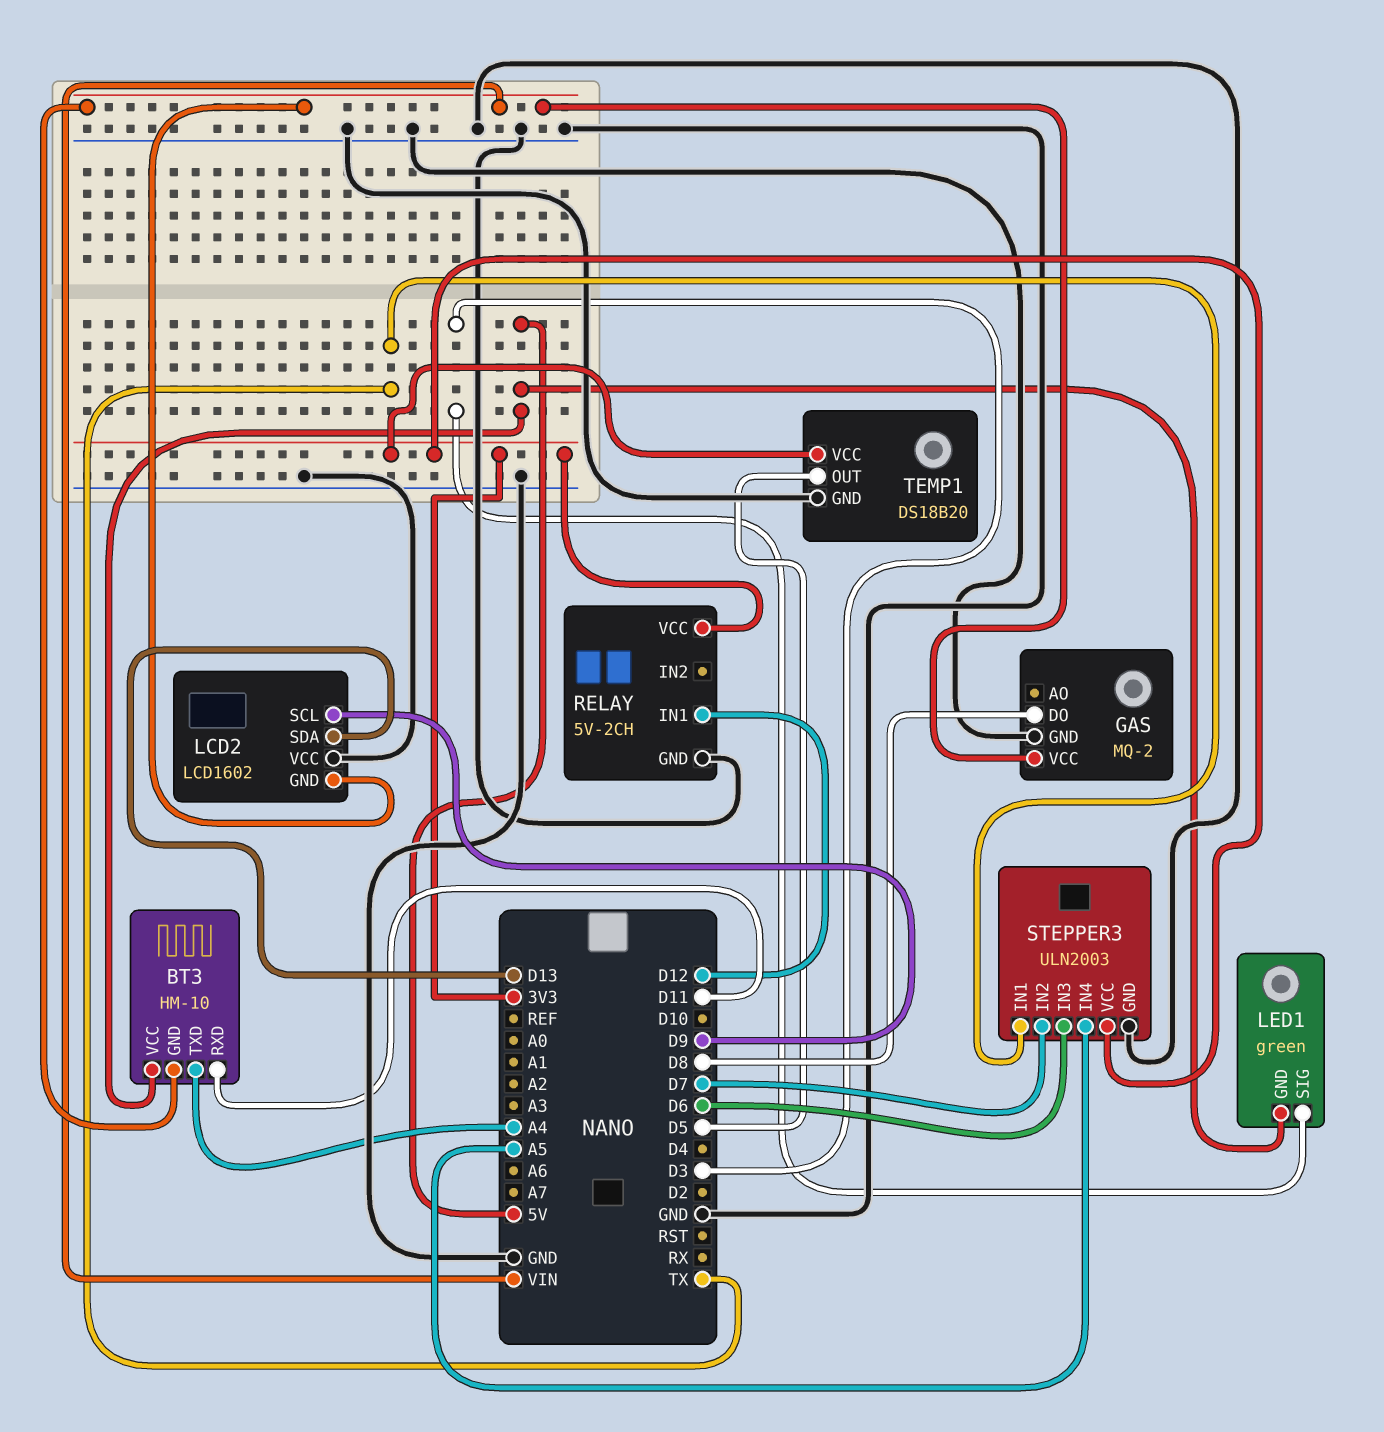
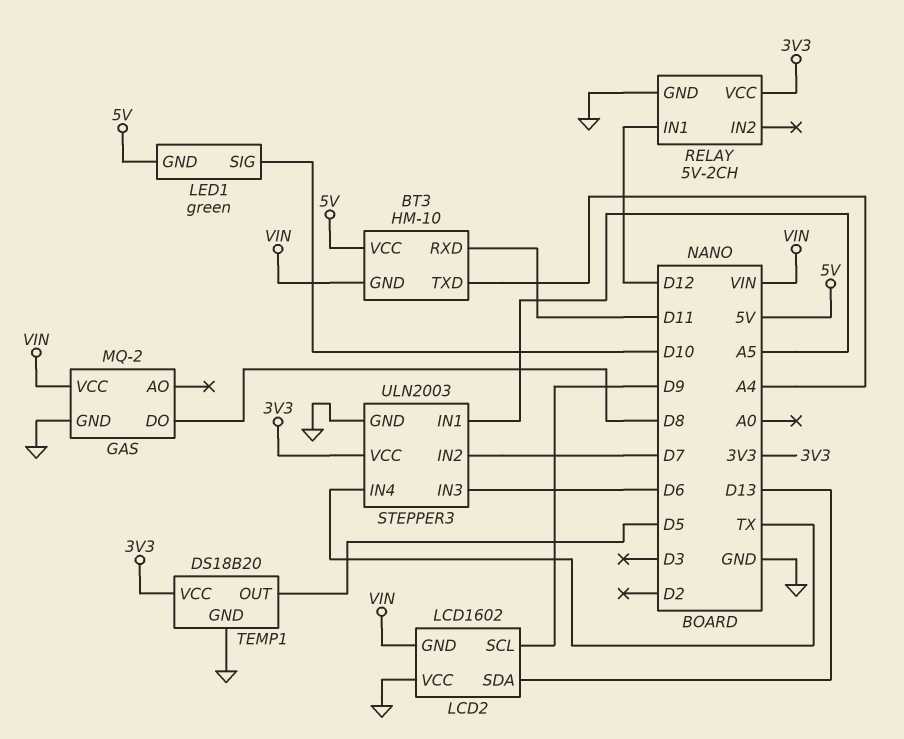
LED1 pin SIG: D3 -> D10
STEPPER3 pin IN1: TX -> A5
STEPPER3 pin IN4: A5 -> TX

